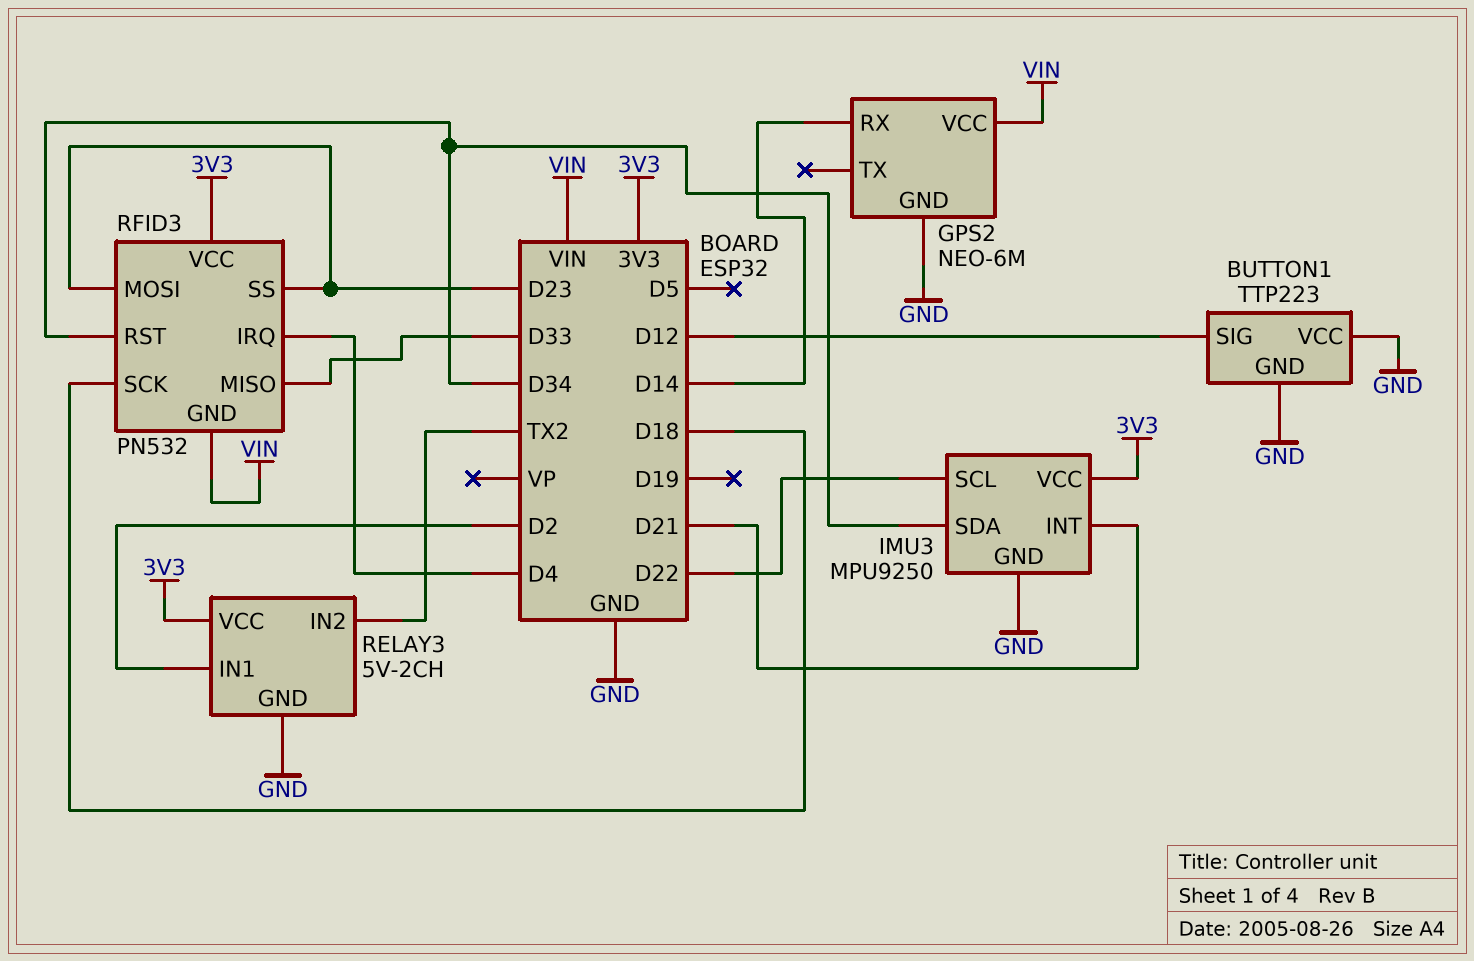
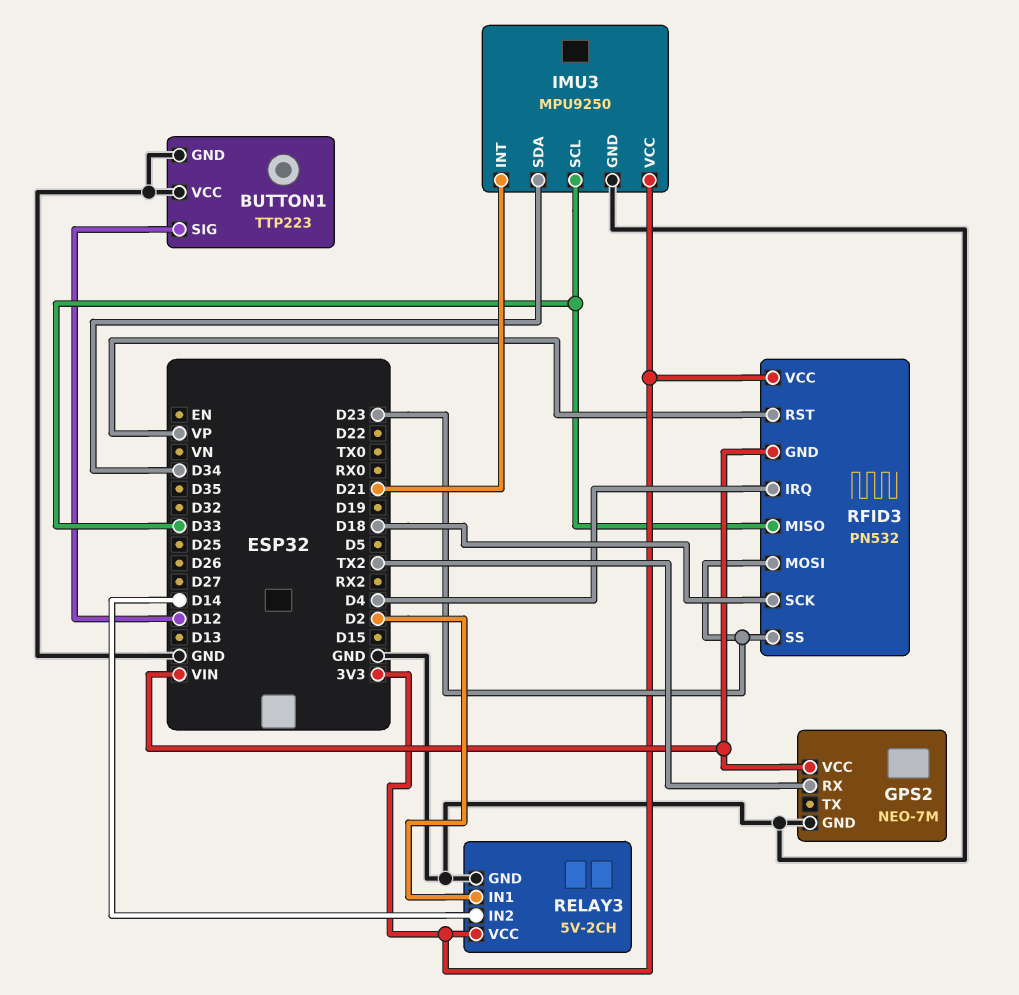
GPS2: NEO-6M -> NEO-7M
GPS2 pin RX: D14 -> TX2
IMU3 pin SCL: D22 -> D33
RELAY3 pin IN2: TX2 -> D14
RFID3 pin RST: D34 -> VP

